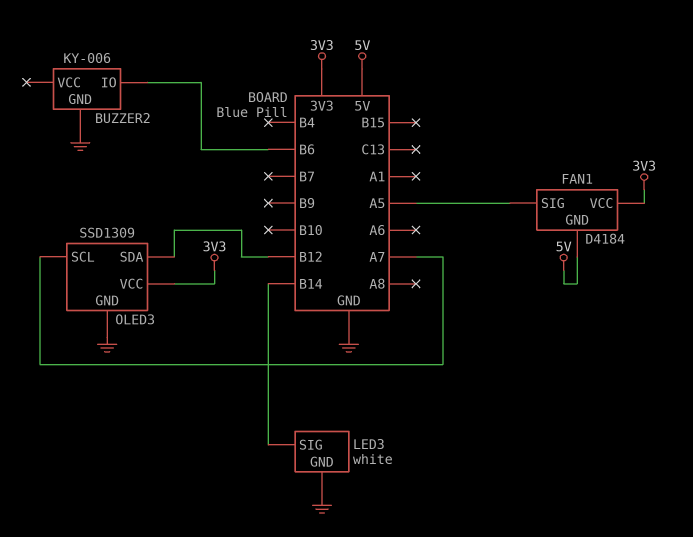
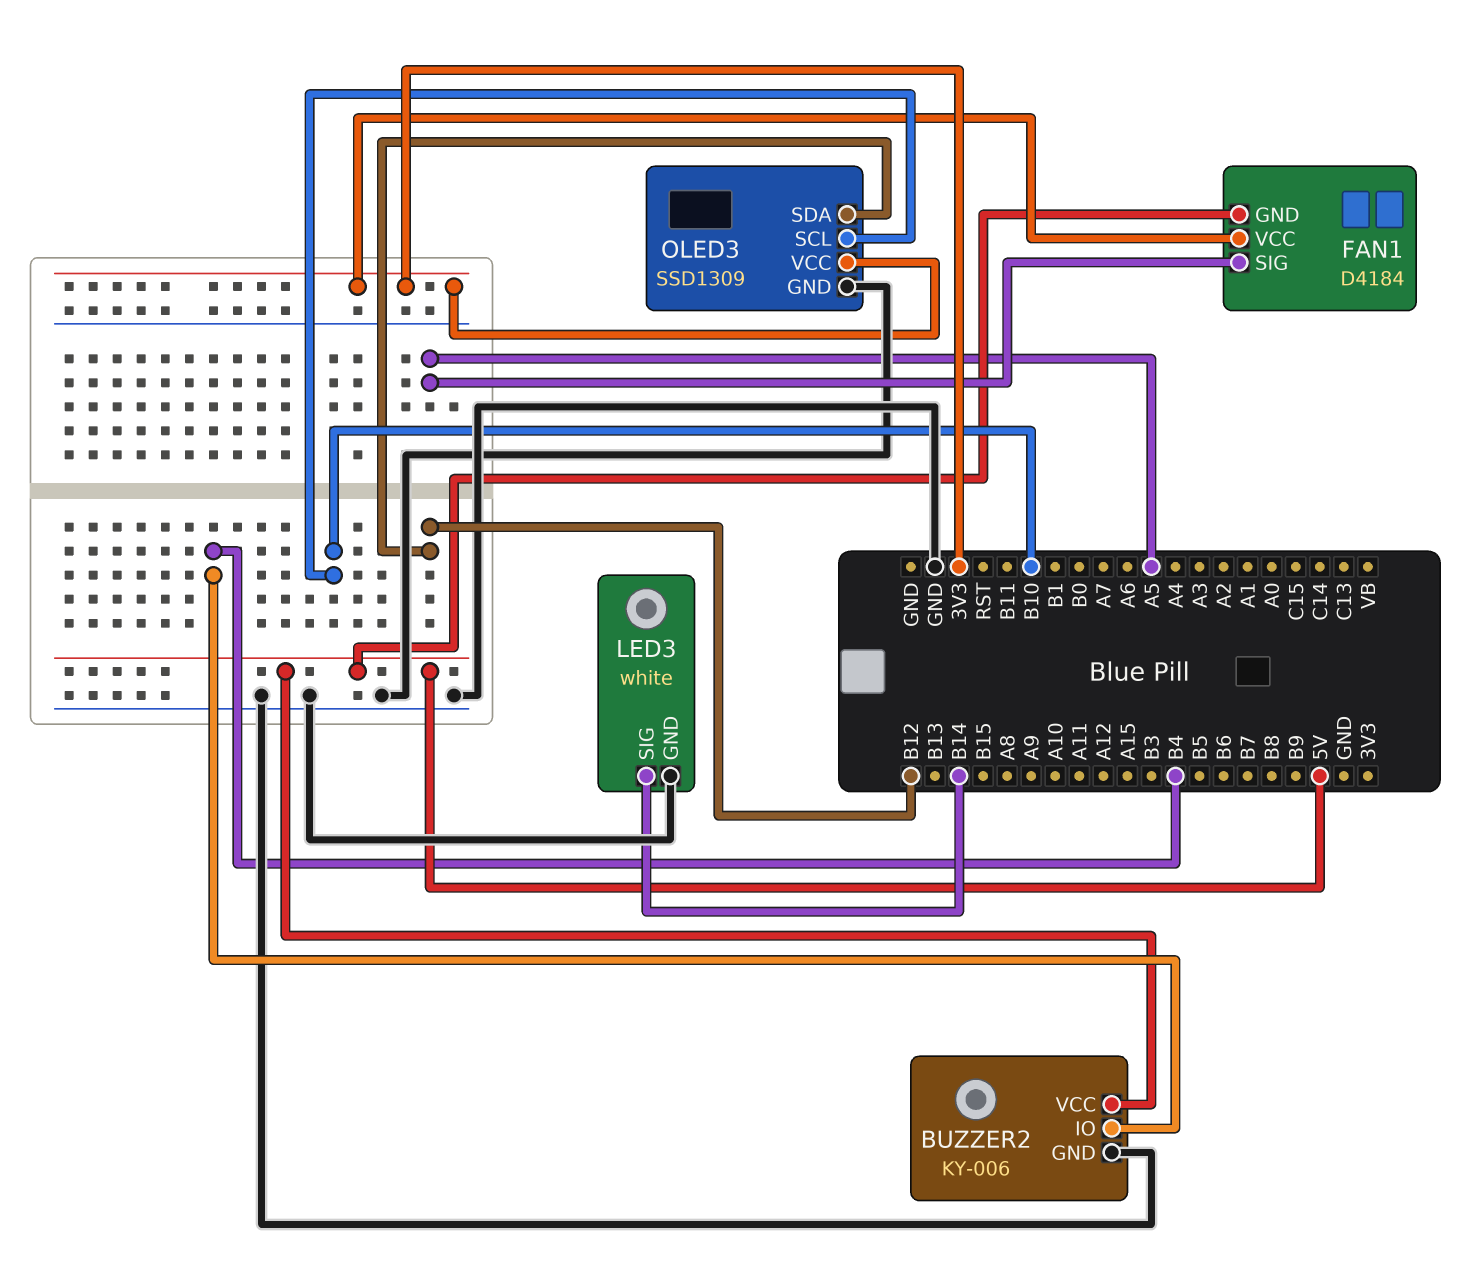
BUZZER2 pin IO: B6 -> B4
BUZZER2 pin VCC: none -> 5V
OLED3 pin SCL: A7 -> B10

